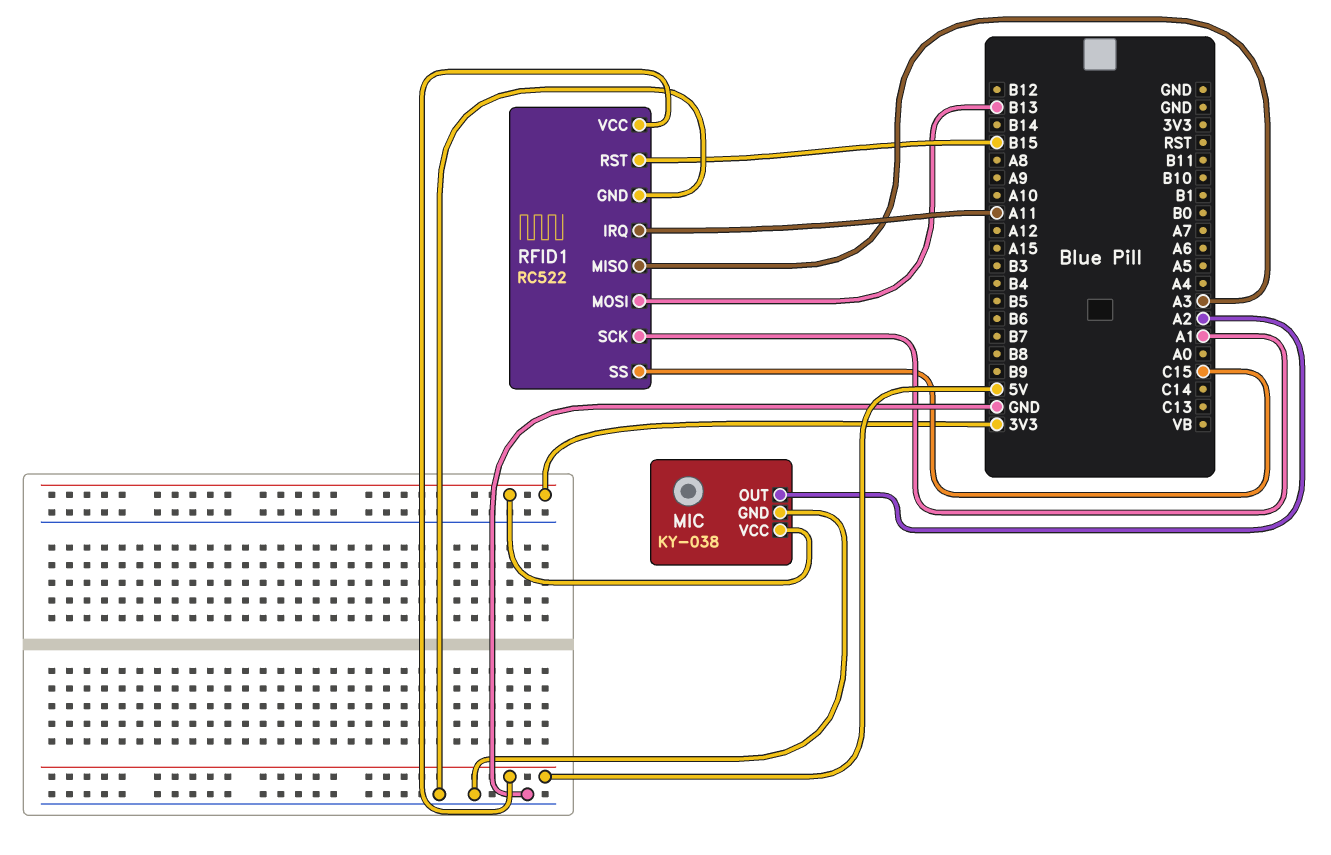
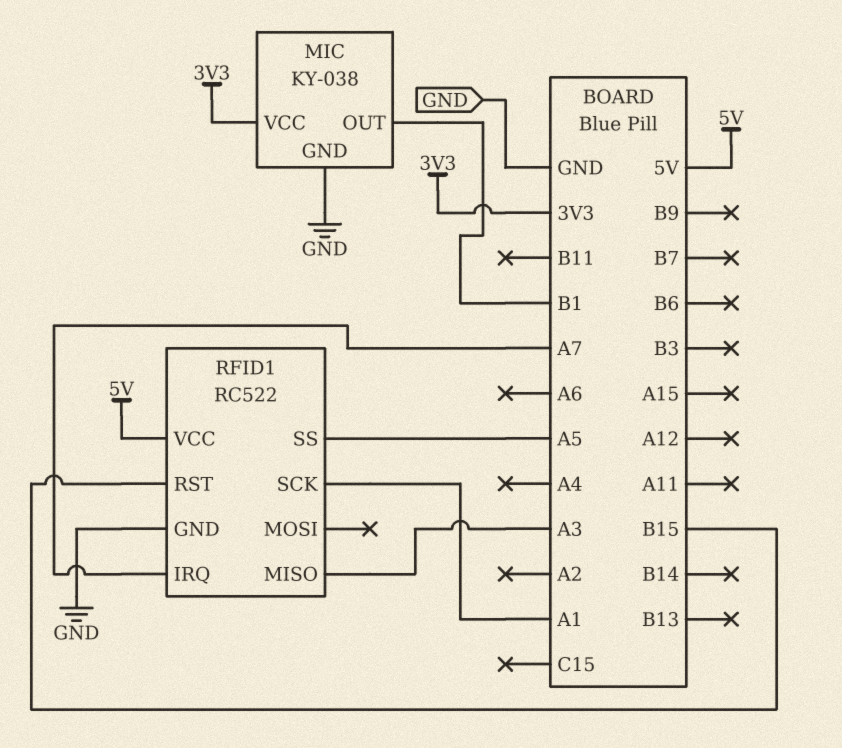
MIC pin OUT: A2 -> B1
RFID1 pin IRQ: A11 -> A7
RFID1 pin MOSI: B13 -> none
RFID1 pin SS: C15 -> A5

